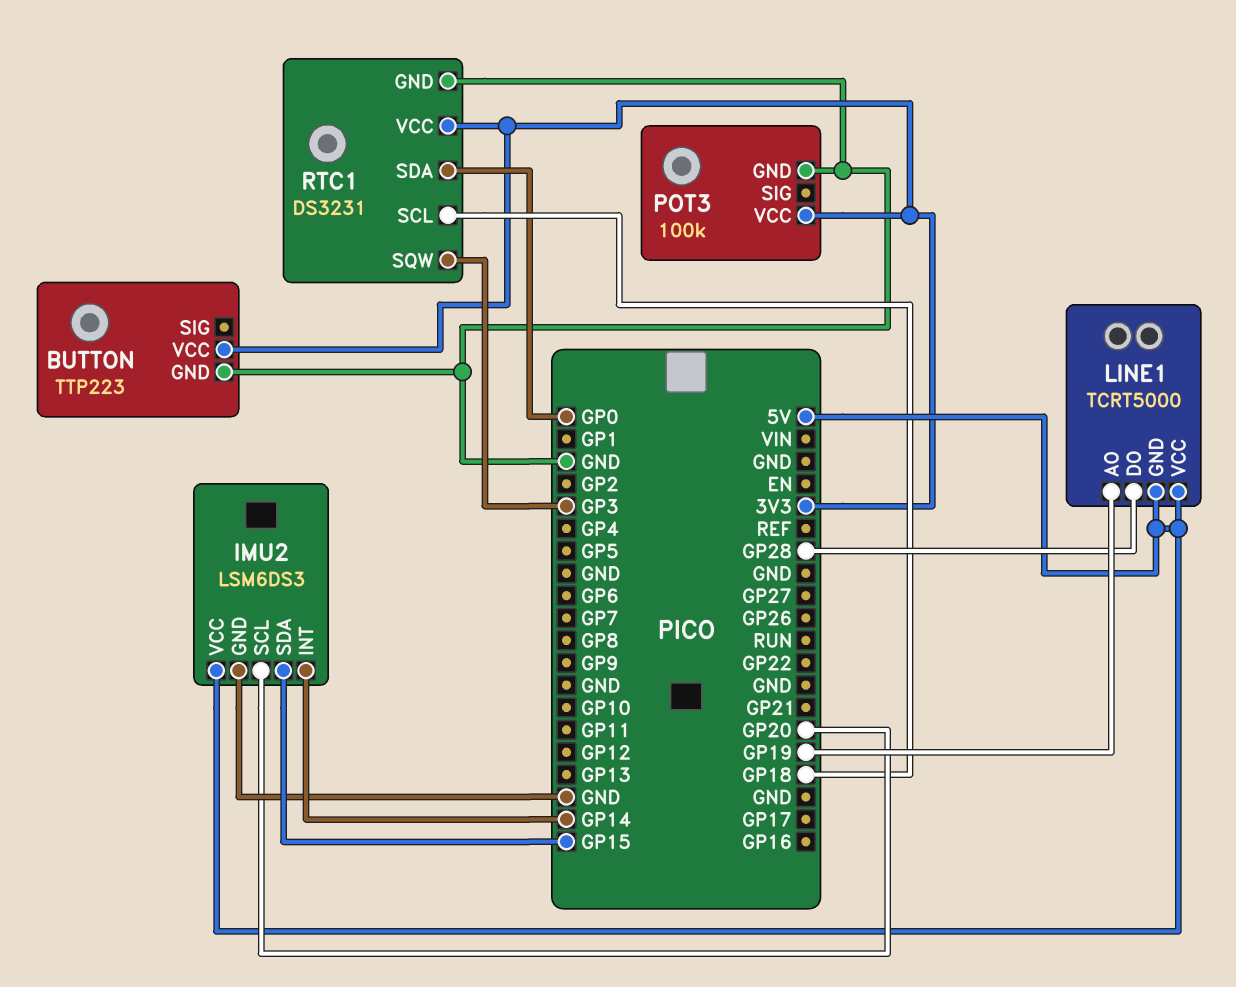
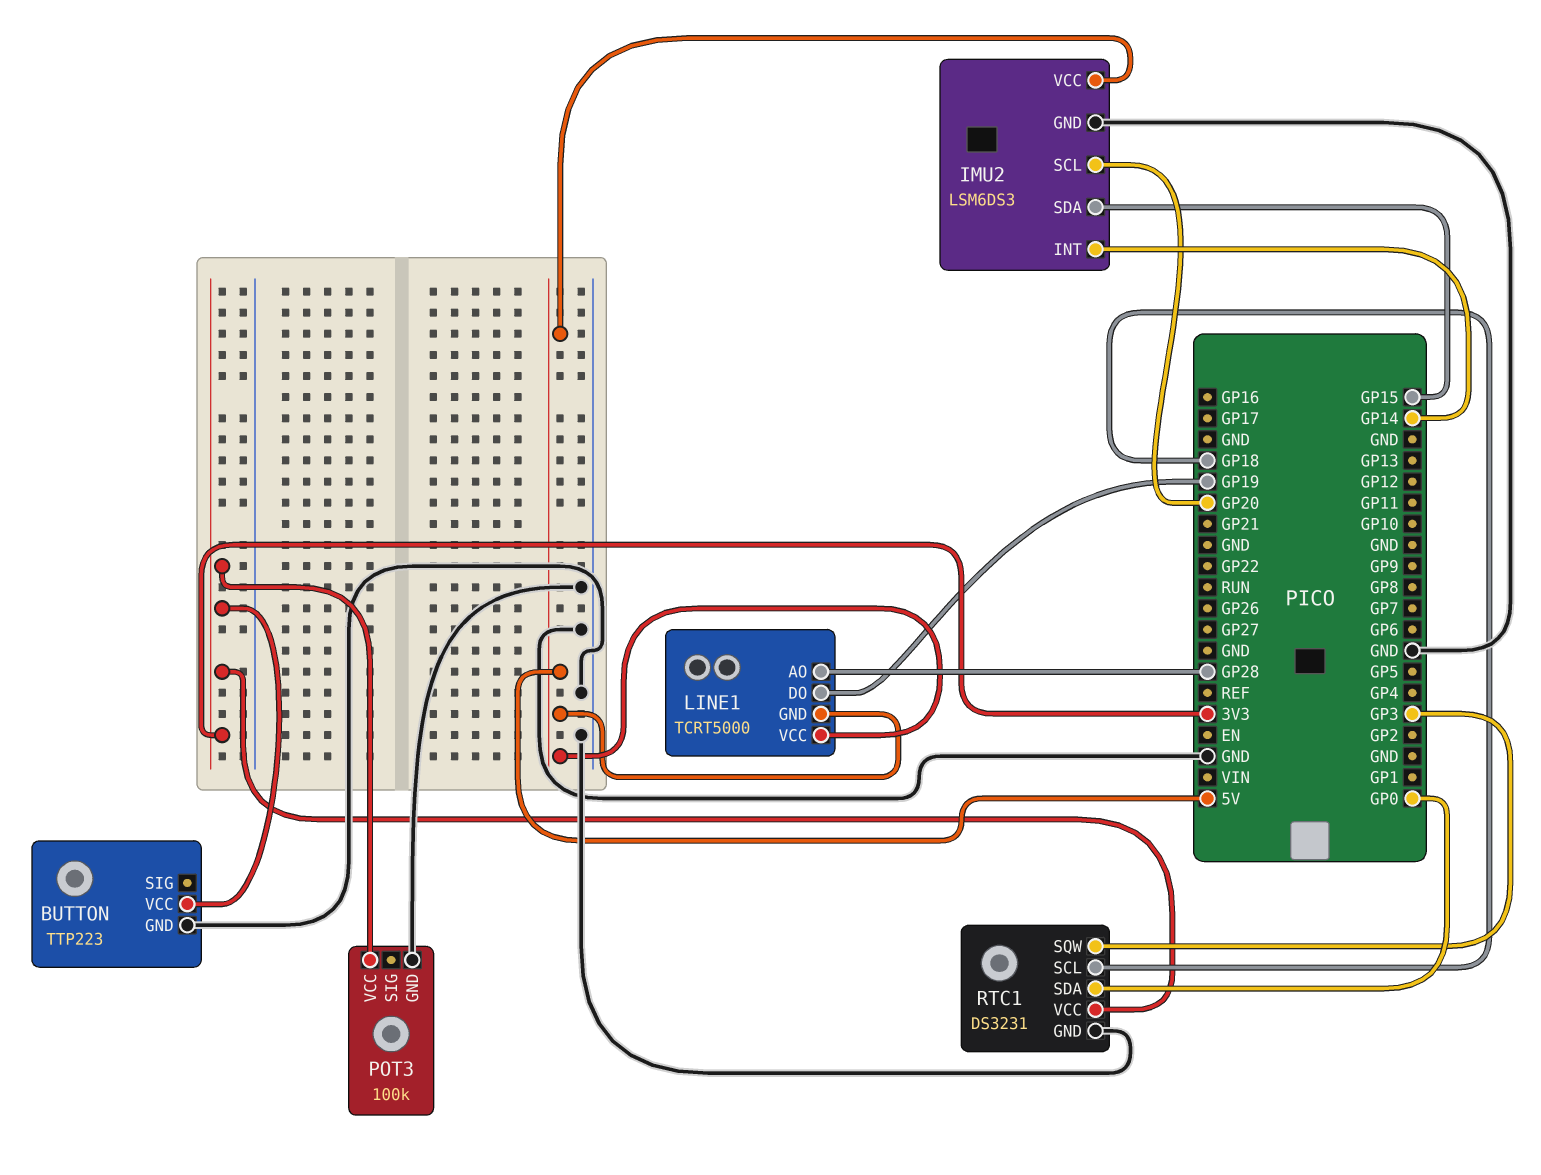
LINE1 pin AO: GP19 -> GP28
LINE1 pin DO: GP28 -> GP19

